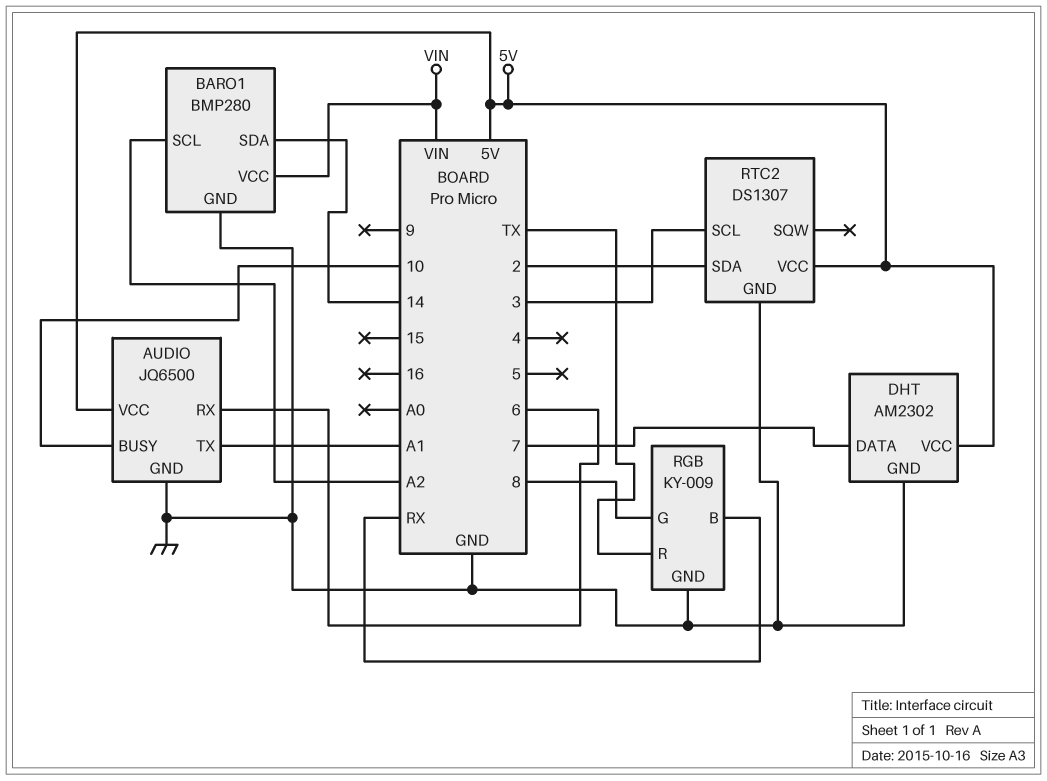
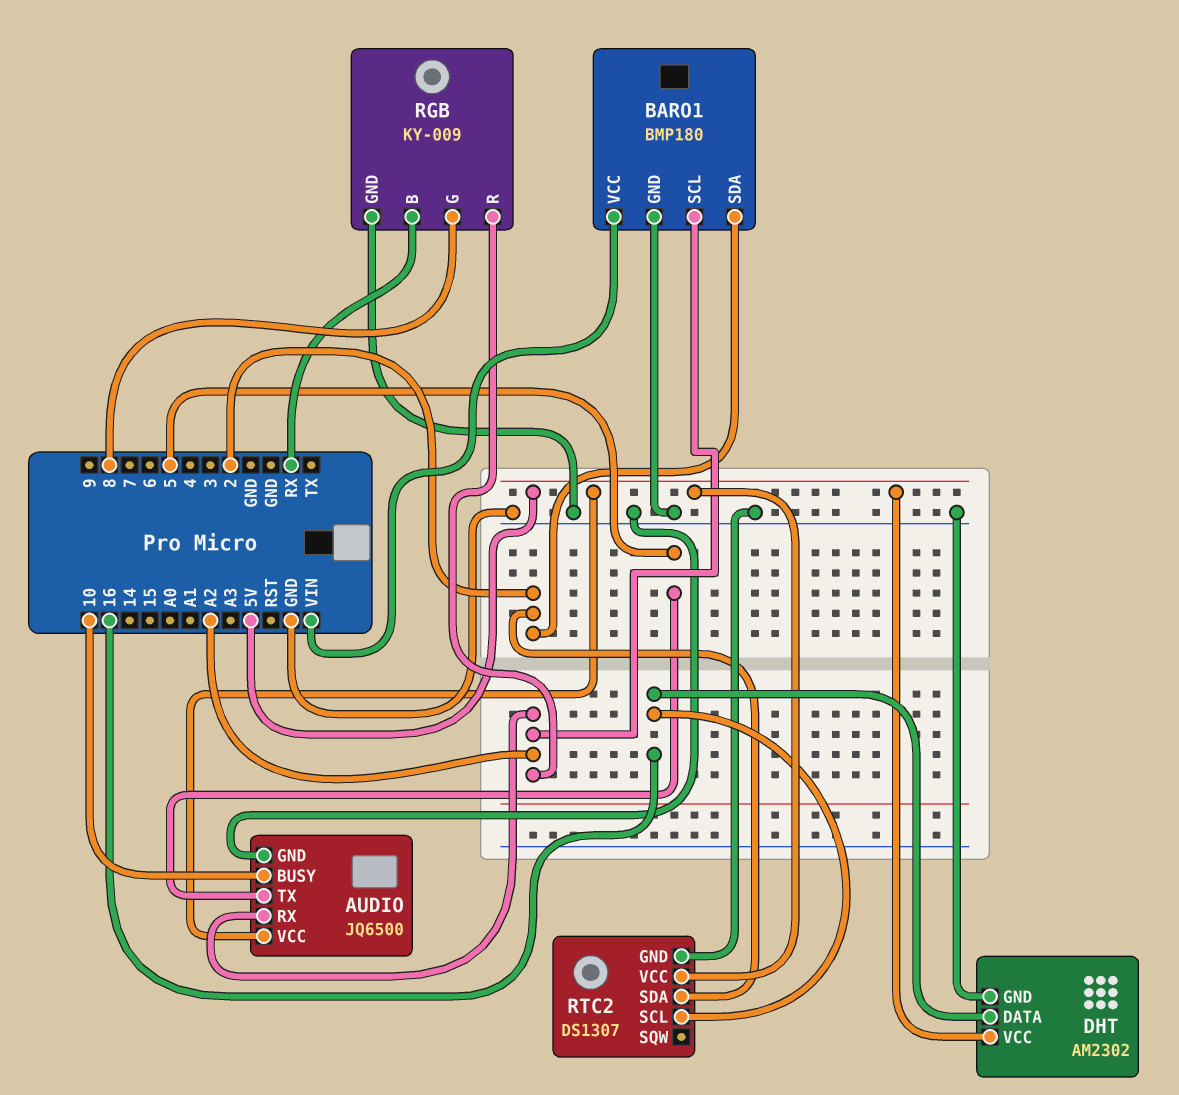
AUDIO pin RX: 6 -> A2
AUDIO pin TX: A1 -> 5
BARO1: BMP280 -> BMP180
BARO1 pin SDA: 14 -> 2
DHT pin DATA: 7 -> 16
RGB pin R: TX -> A2
RTC2 pin SCL: 3 -> 16

